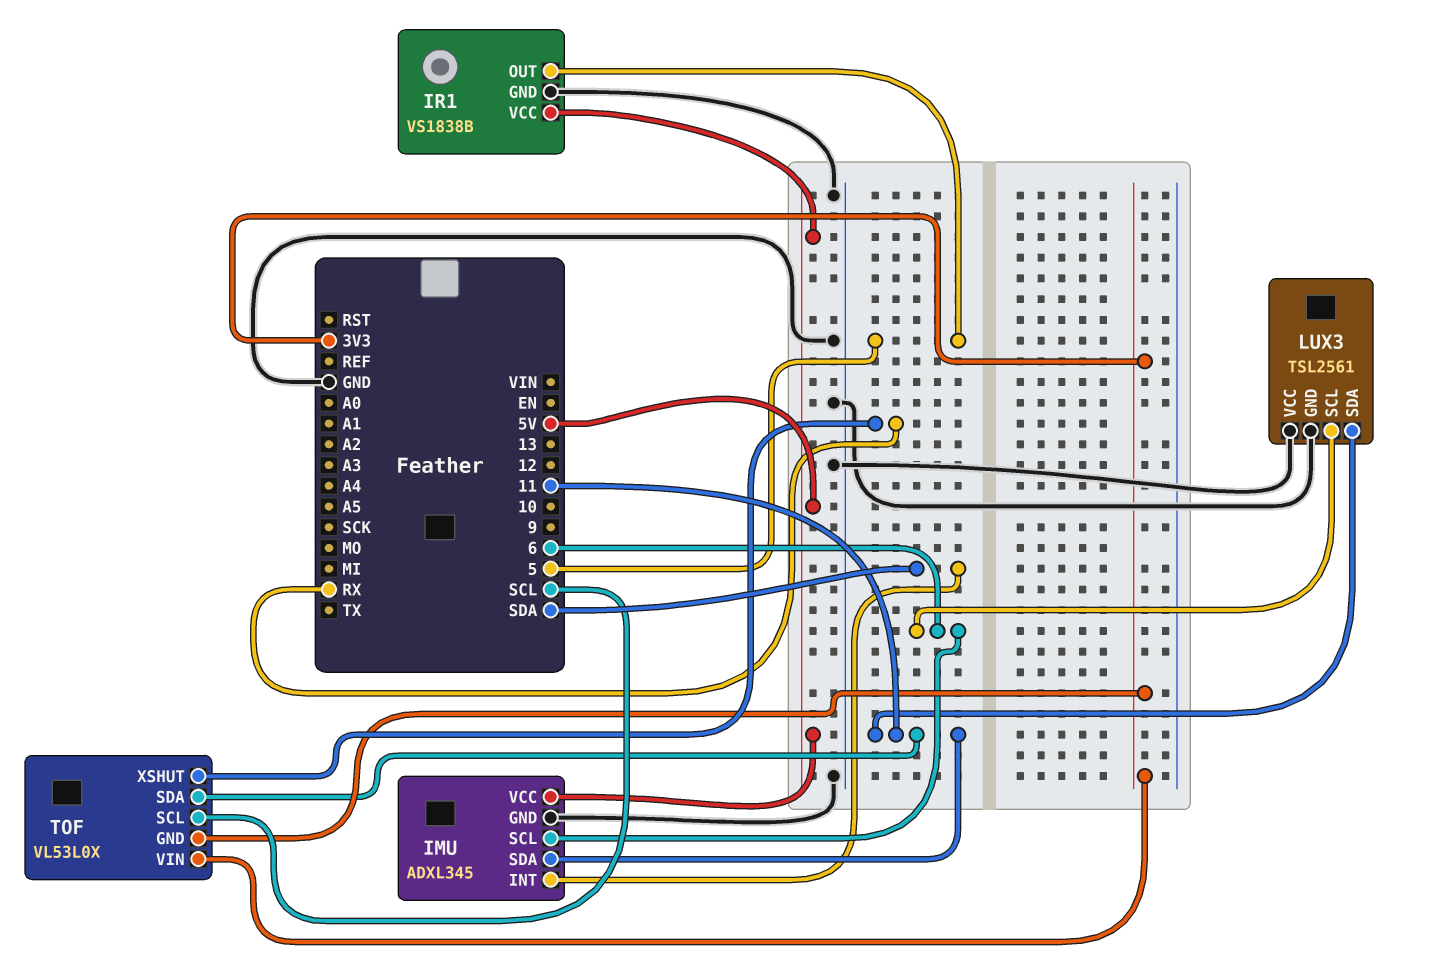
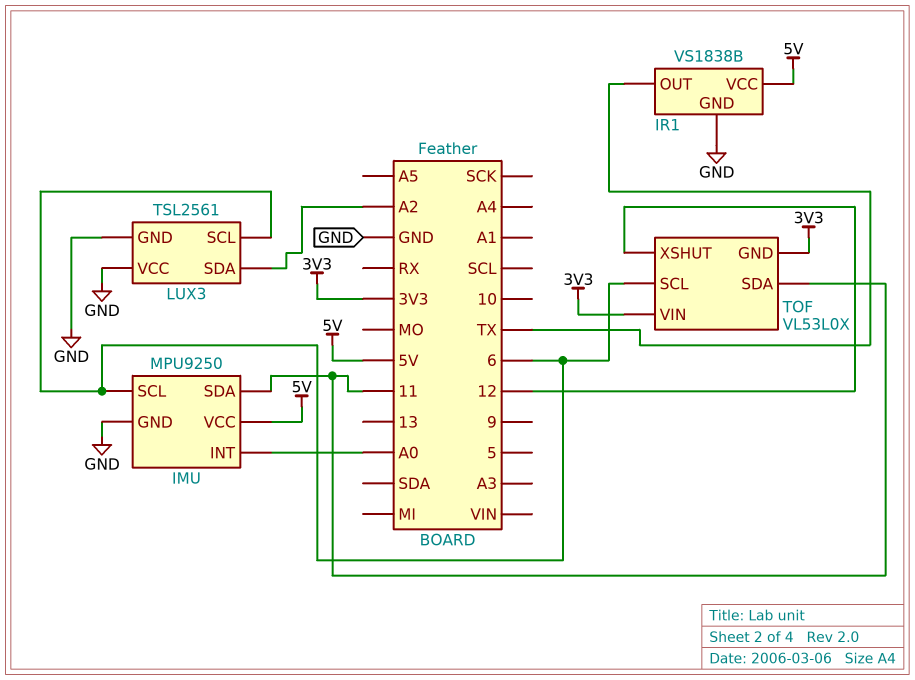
IMU: ADXL345 -> MPU9250
IMU pin INT: SDA -> A0
IR1 pin OUT: 5 -> TX
LUX3 pin SDA: 11 -> A2
TOF pin SCL: SCL -> 6
TOF pin XSHUT: RX -> 12

